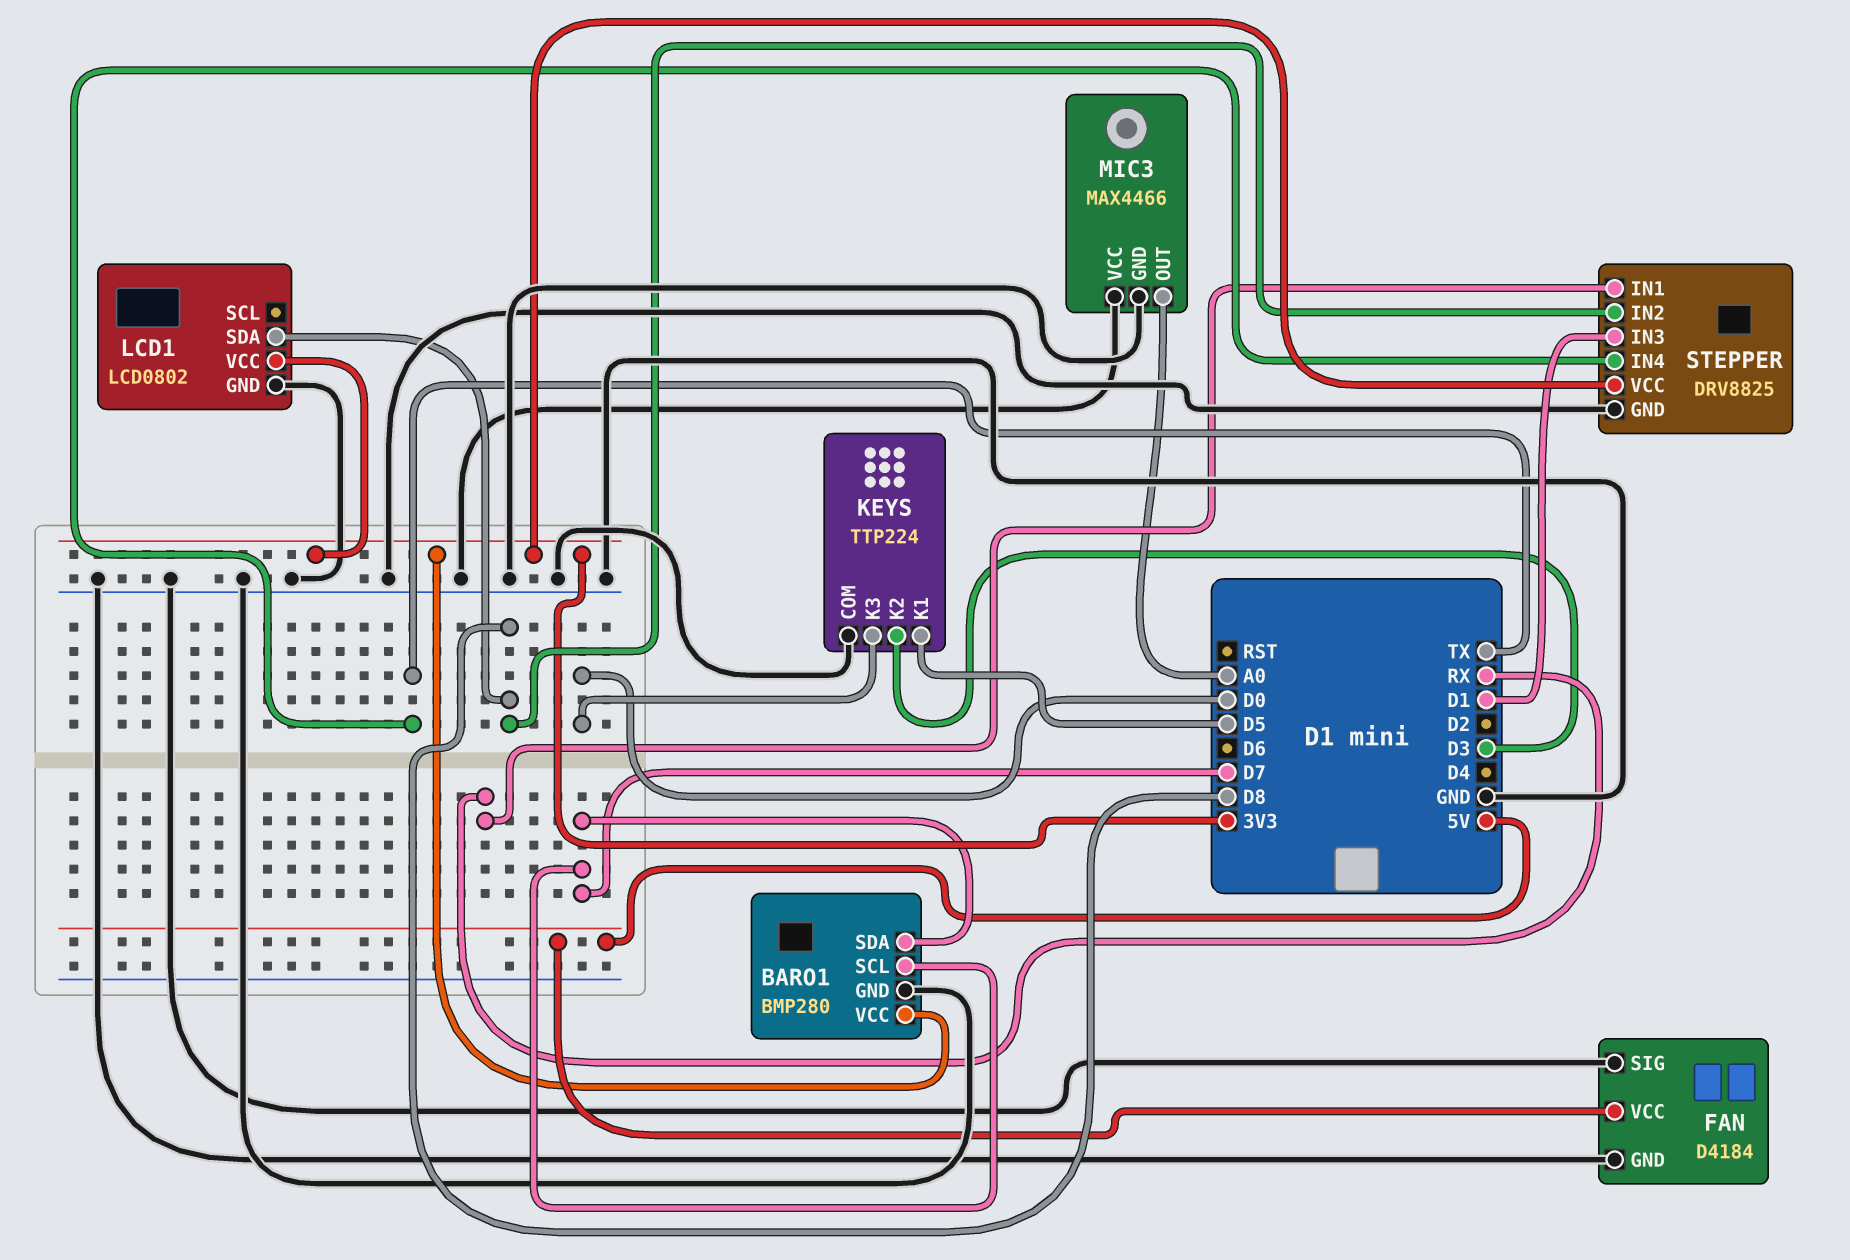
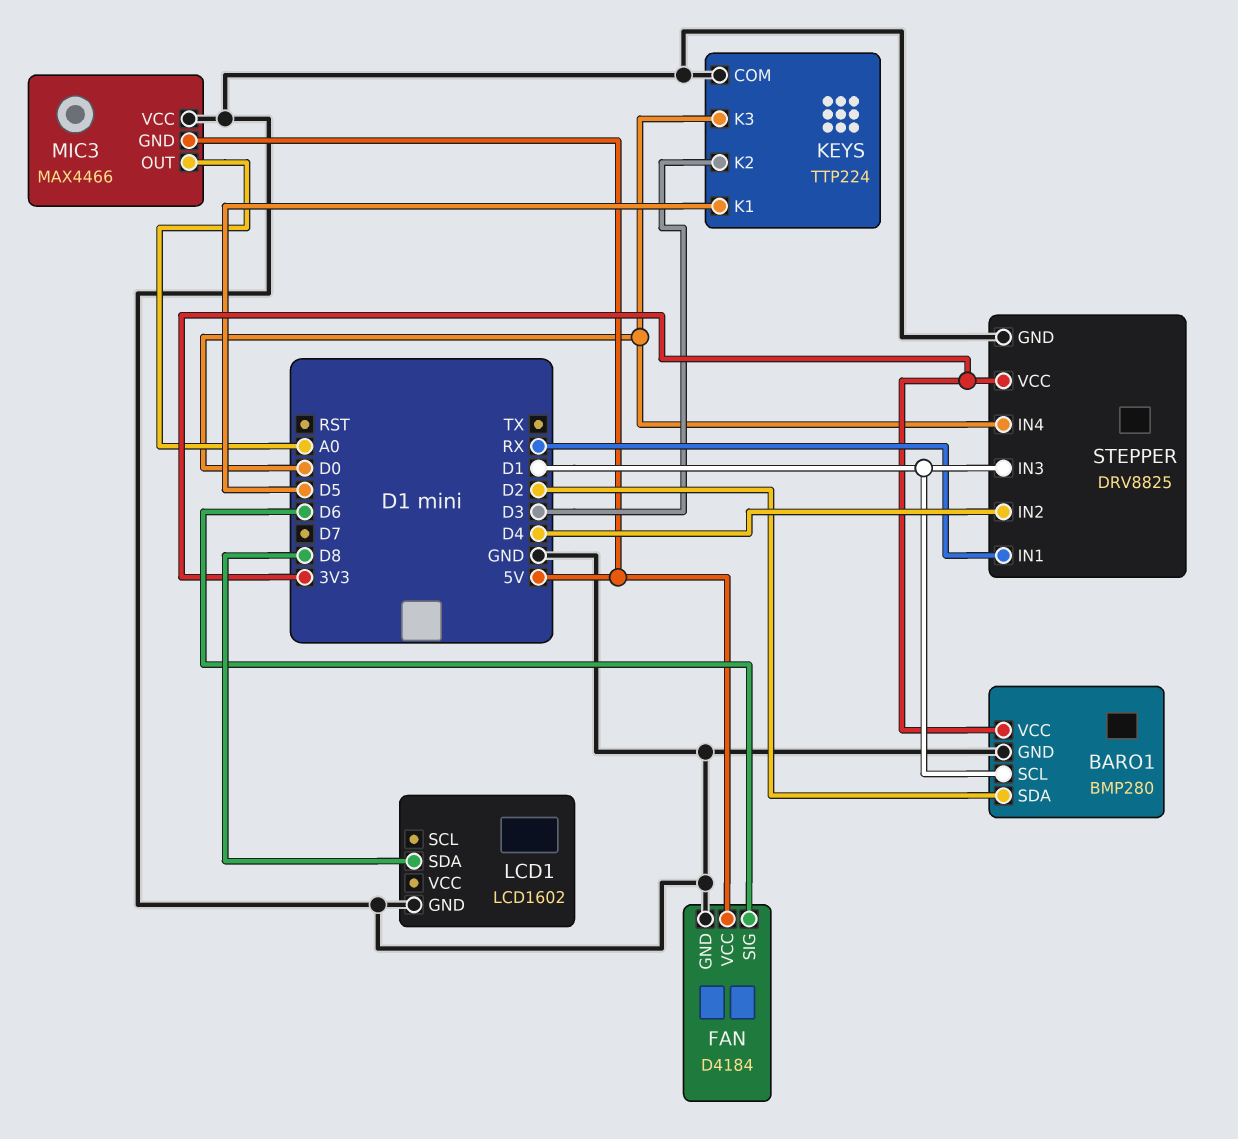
BARO1 pin SCL: D7 -> D1
BARO1 pin SDA: D7 -> D2
FAN pin SIG: GND -> D6
LCD1: LCD0802 -> LCD1602
LCD1 pin VCC: 3V3 -> none
MIC3 pin GND: GND -> 5V
STEPPER pin IN2: D8 -> D4
STEPPER pin IN4: TX -> D0

